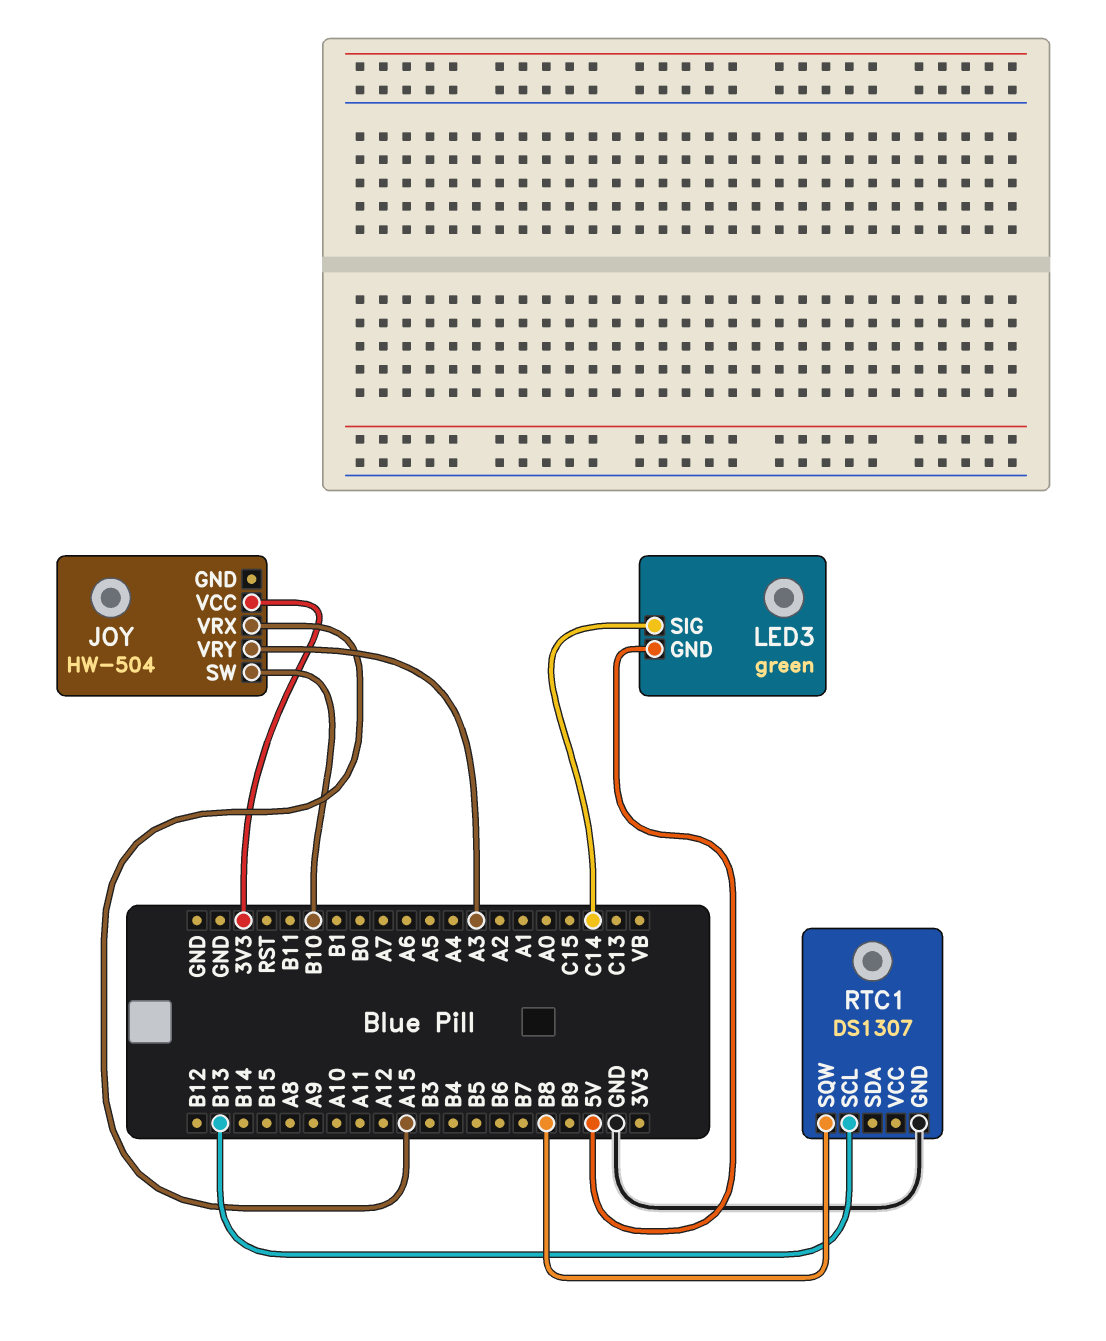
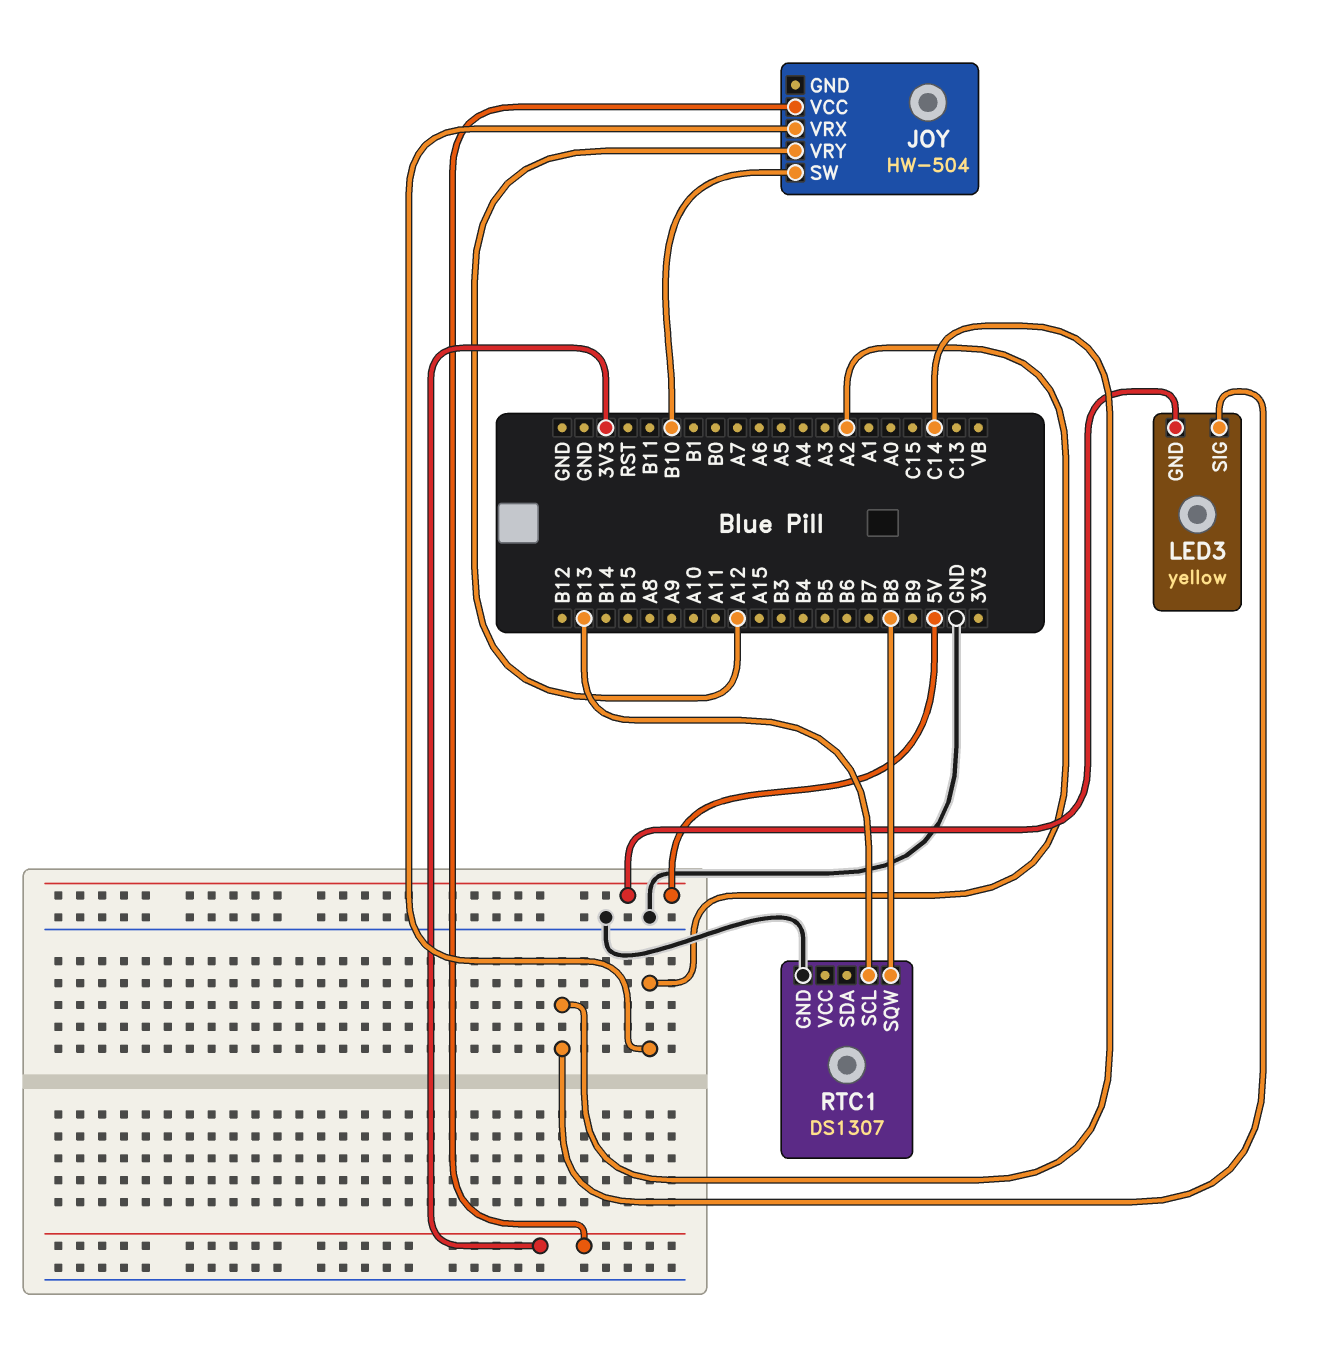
JOY pin VRX: A15 -> A2
JOY pin VRY: A3 -> A12
LED3: green -> yellow

